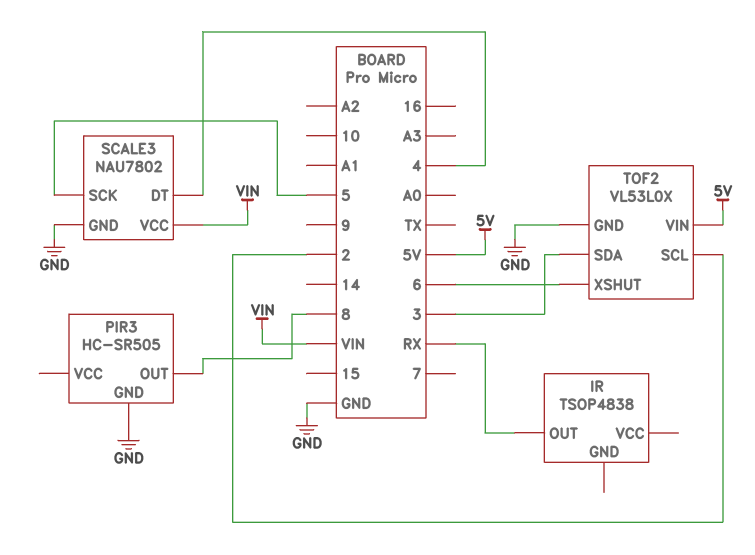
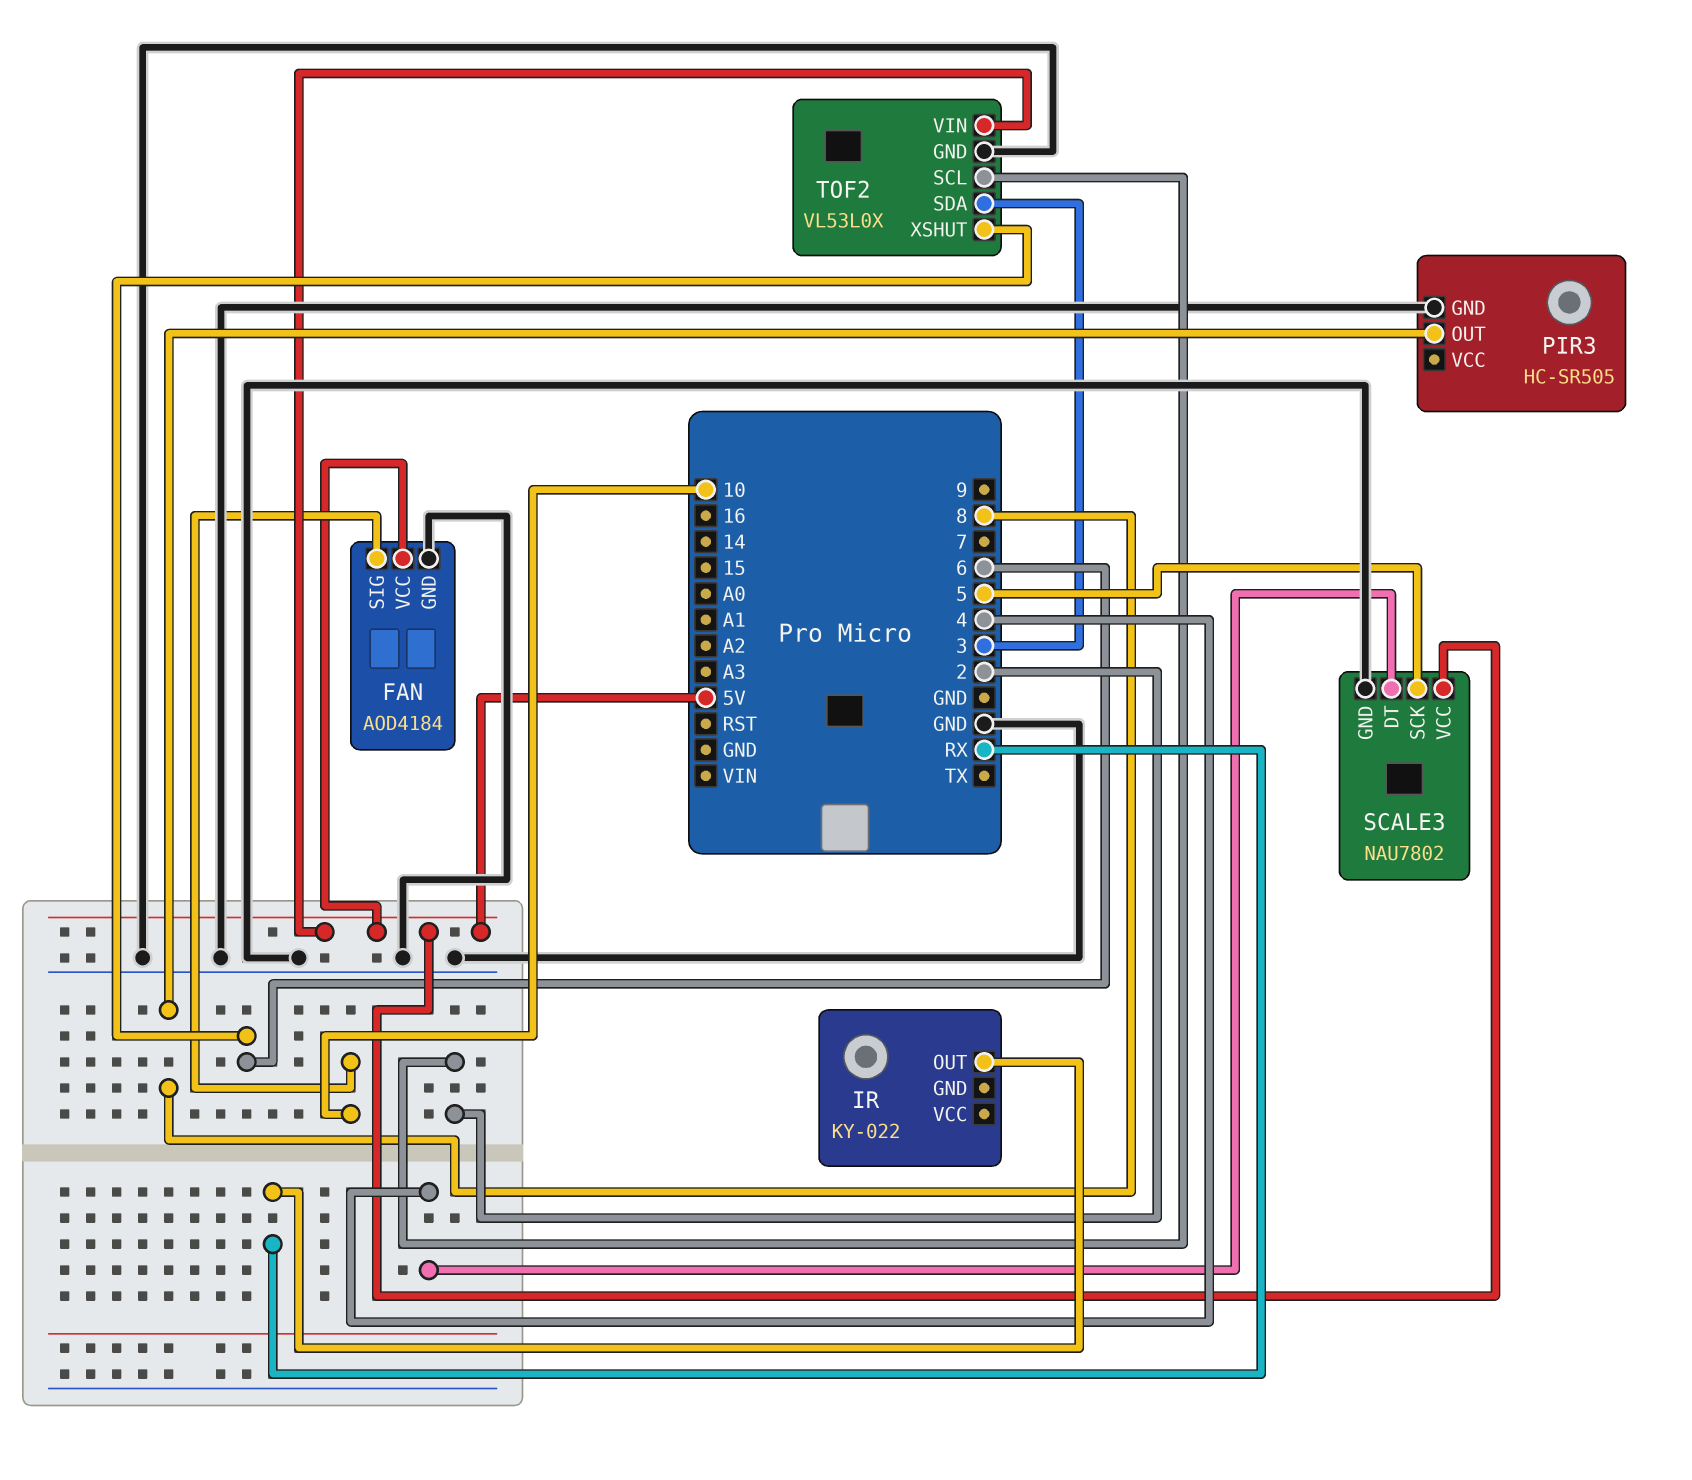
FAN: none -> AOD4184
FAN pin GND: none -> GND
FAN pin SIG: none -> 10
FAN pin VCC: none -> 5V
IR: TSOP4838 -> KY-022
SCALE3 pin VCC: VIN -> 5V

